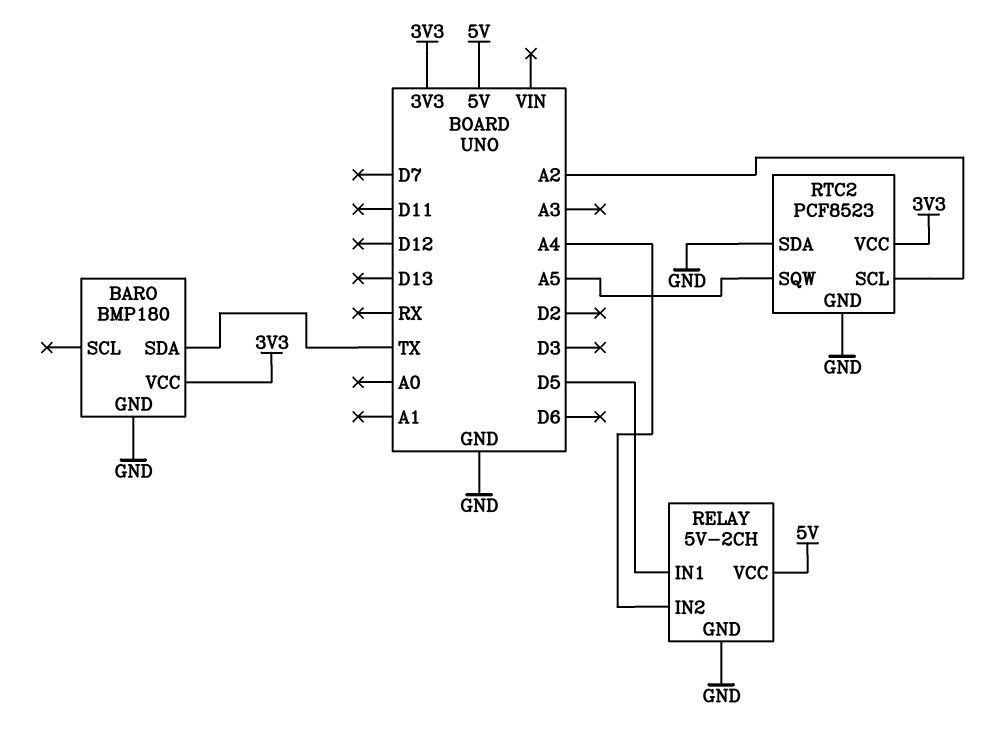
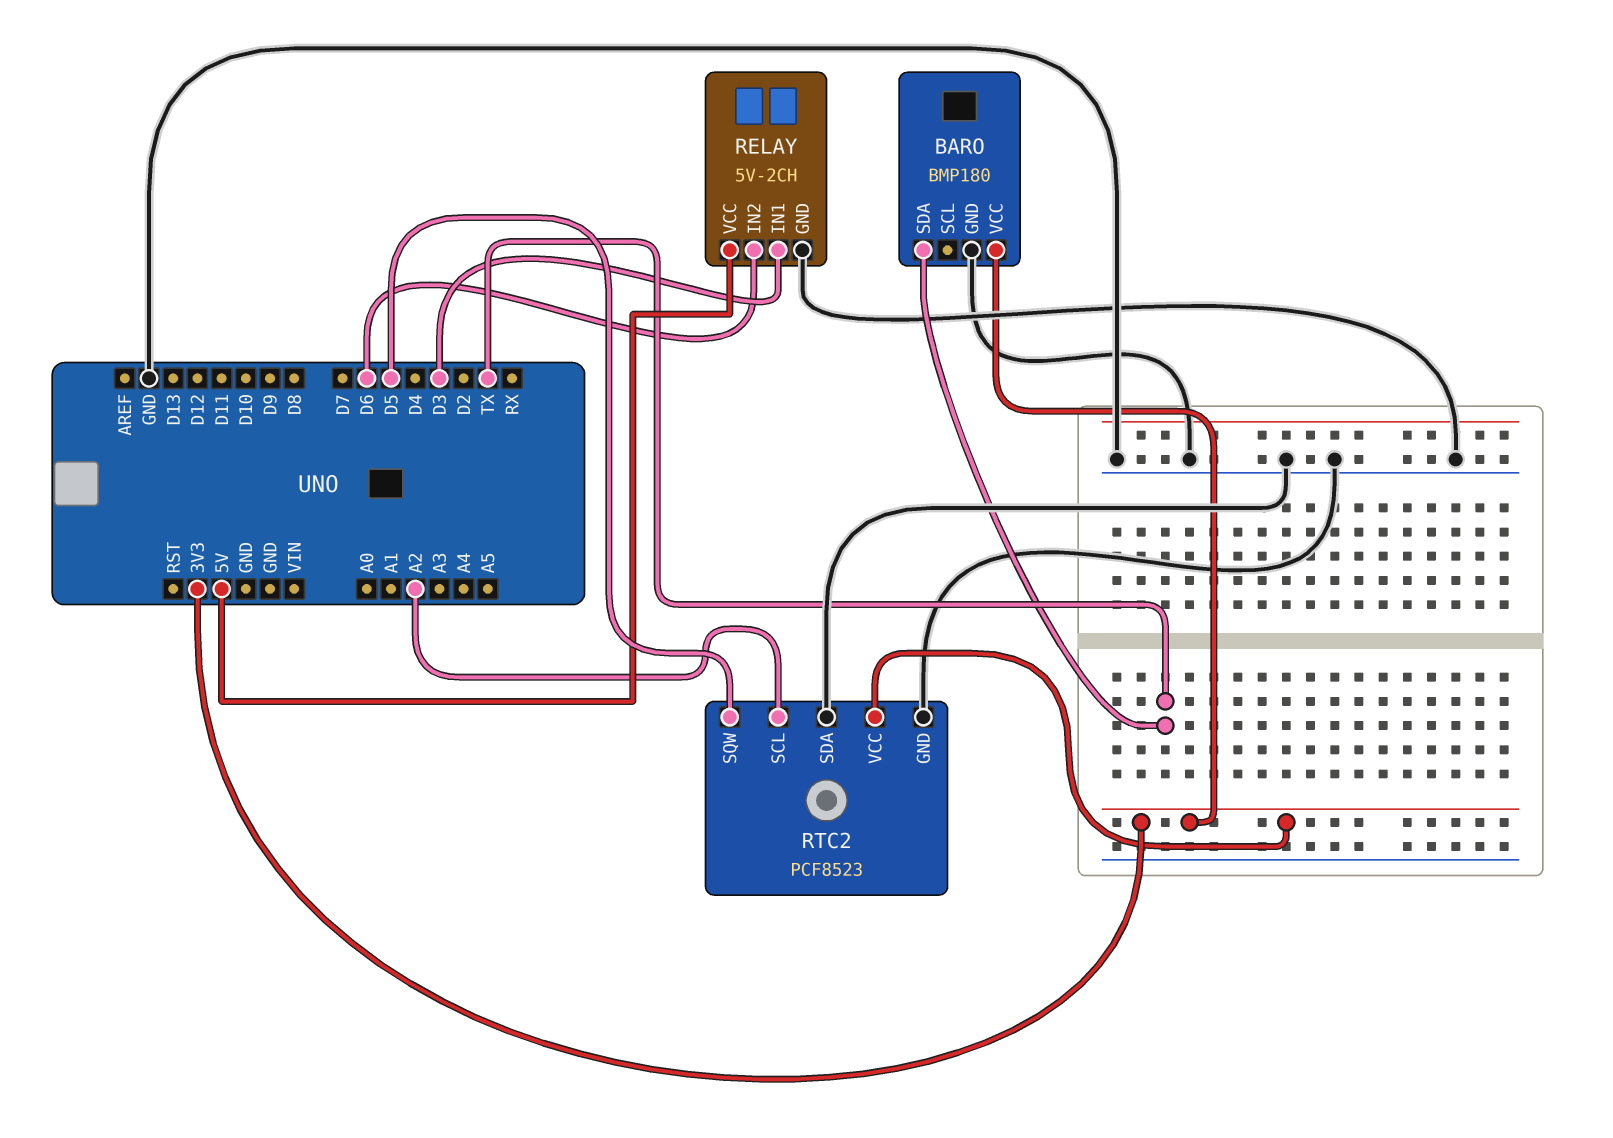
RELAY pin IN1: D5 -> D3
RELAY pin IN2: A4 -> D6
RTC2 pin SQW: A5 -> D5

